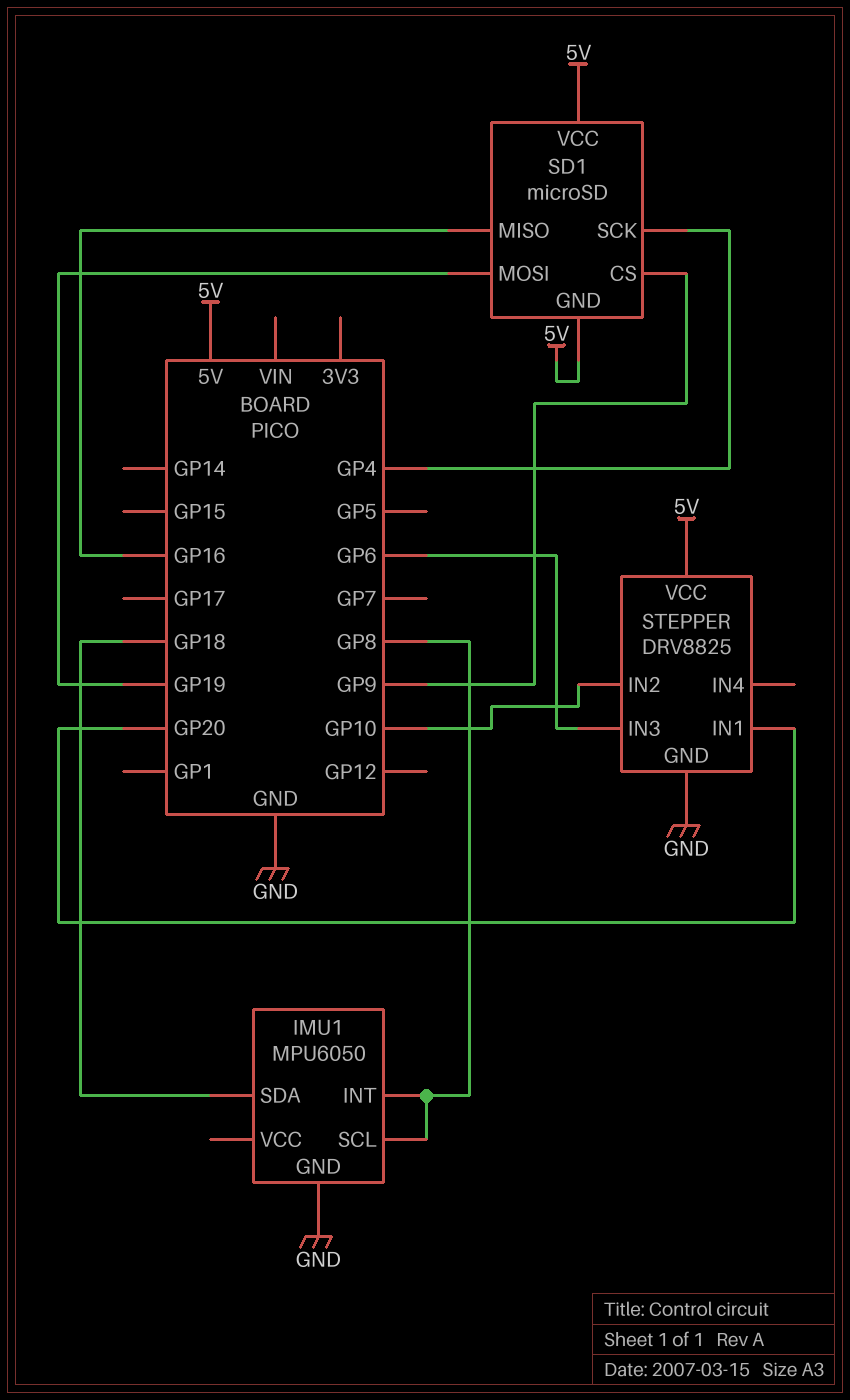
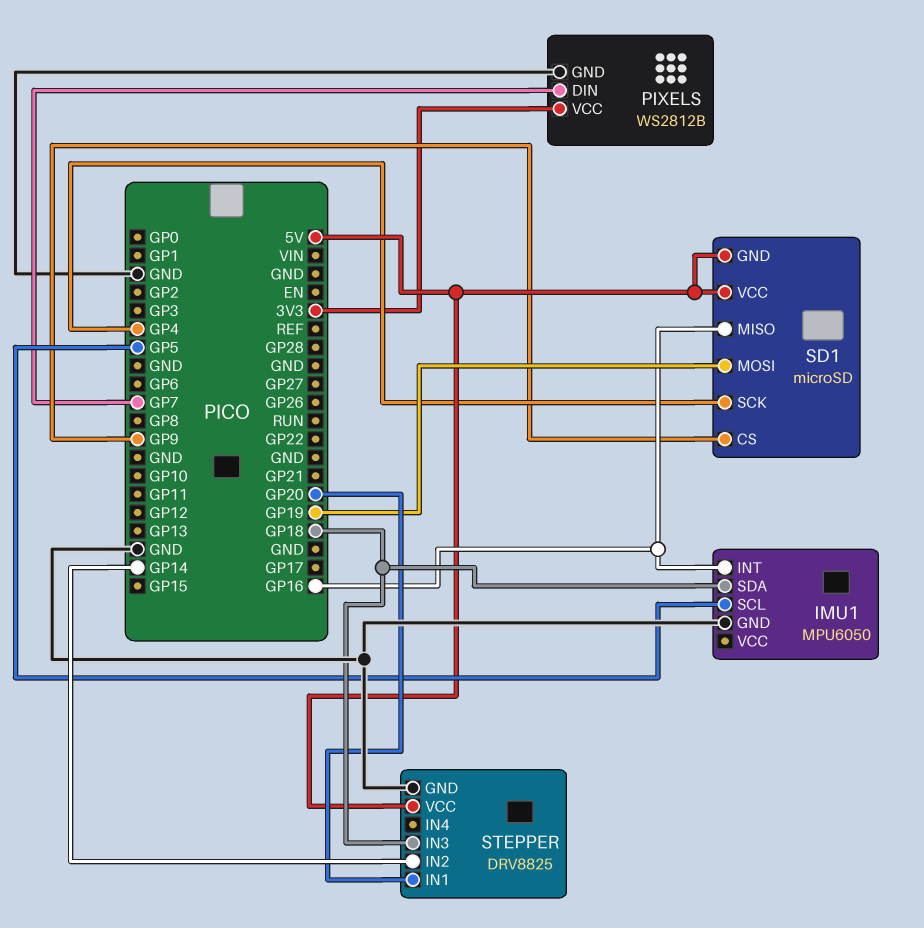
IMU1 pin INT: GP8 -> GP16
IMU1 pin SCL: GP8 -> GP5
PIXELS: none -> WS2812B
PIXELS pin DIN: none -> GP7
PIXELS pin GND: none -> GND
PIXELS pin VCC: none -> 3V3
STEPPER pin IN2: GP10 -> GP14
STEPPER pin IN3: GP6 -> GP18

